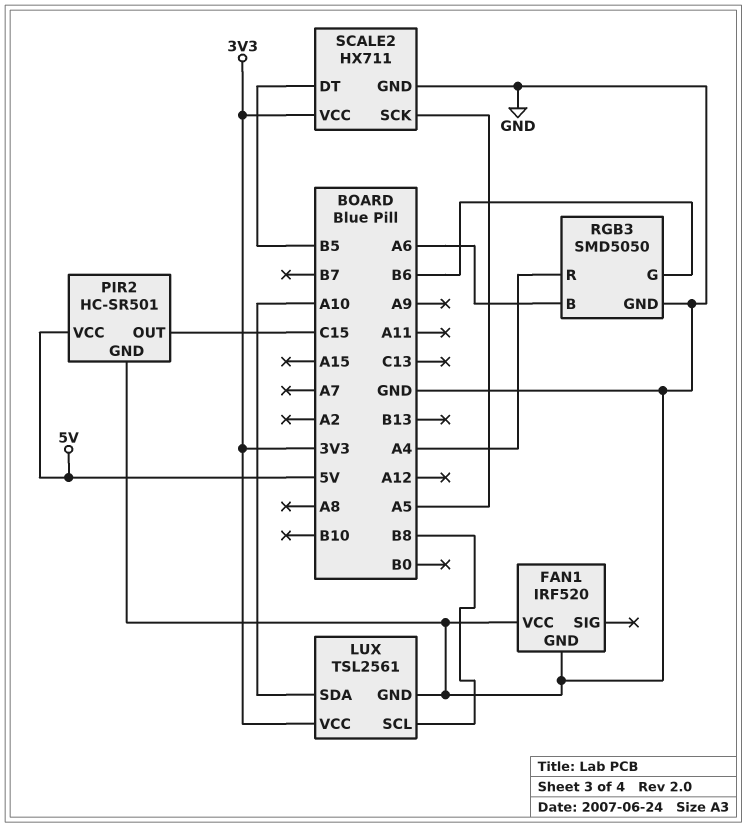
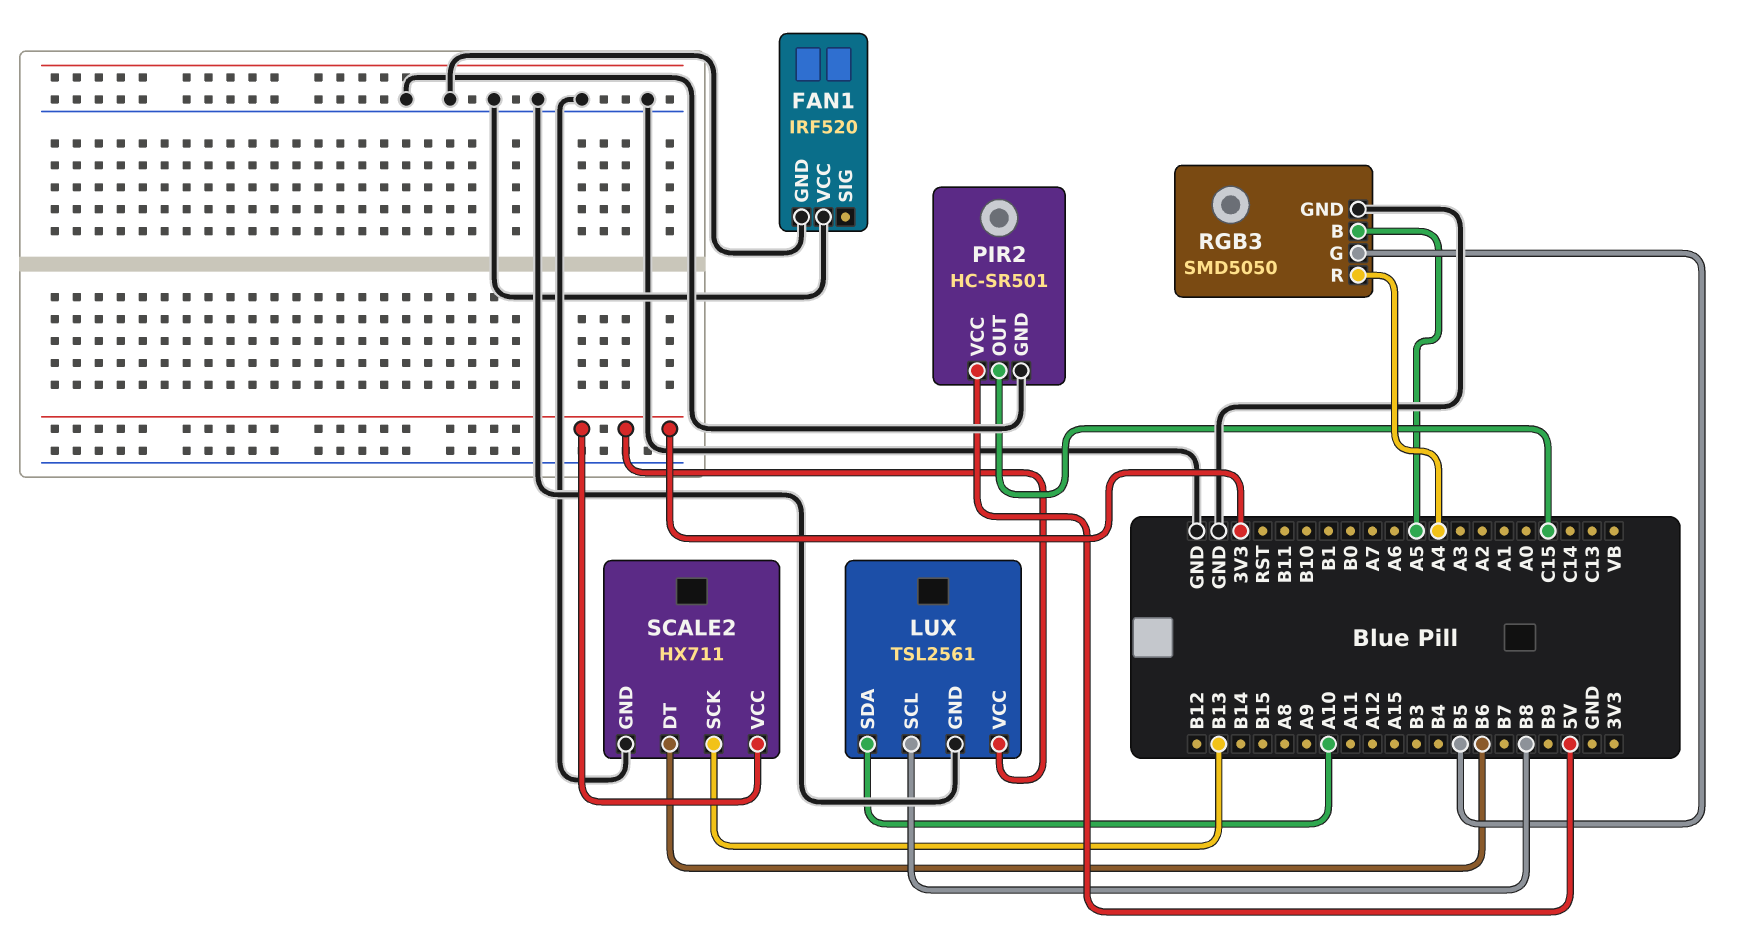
RGB3 pin B: A6 -> A5
RGB3 pin G: B6 -> B5
SCALE2 pin DT: B5 -> B6
SCALE2 pin SCK: A5 -> B13

